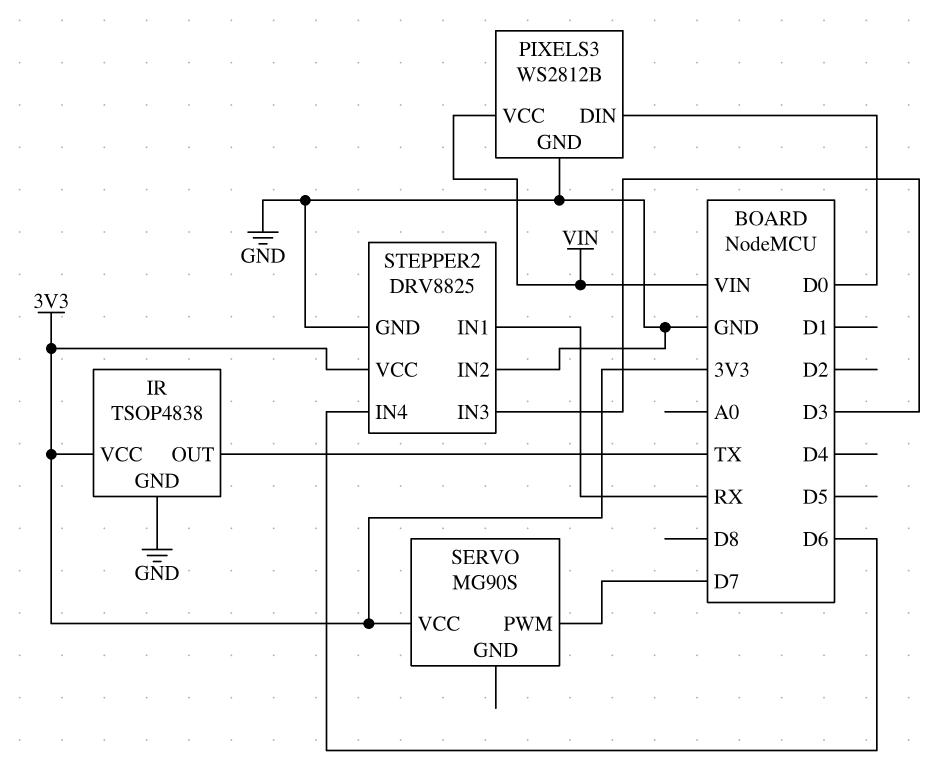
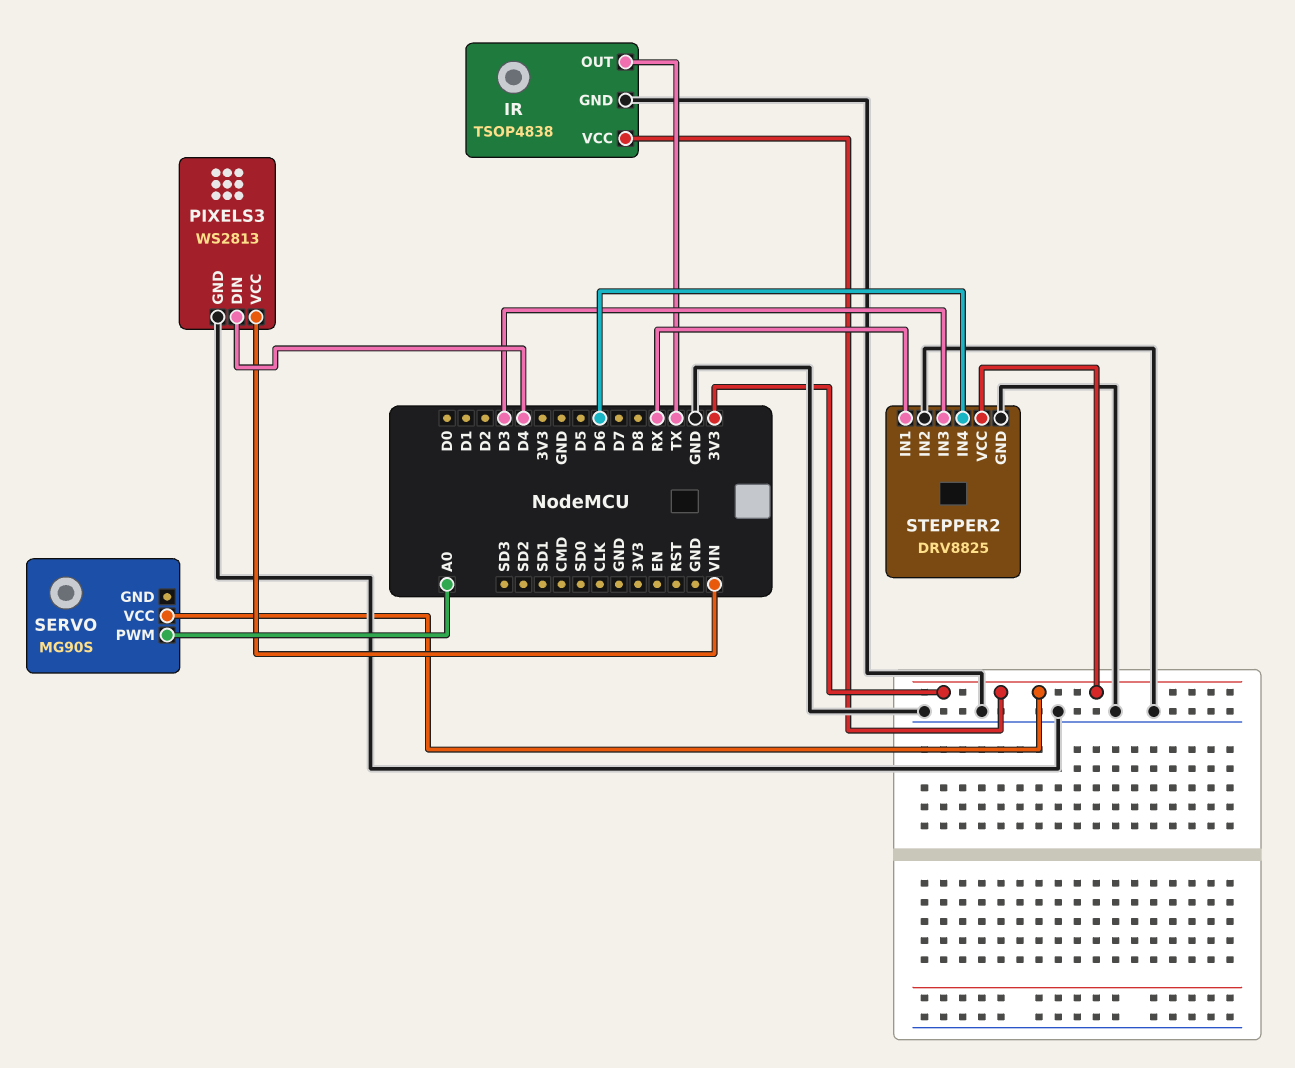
PIXELS3: WS2812B -> WS2813
PIXELS3 pin DIN: D0 -> D4
SERVO pin PWM: D7 -> A0

